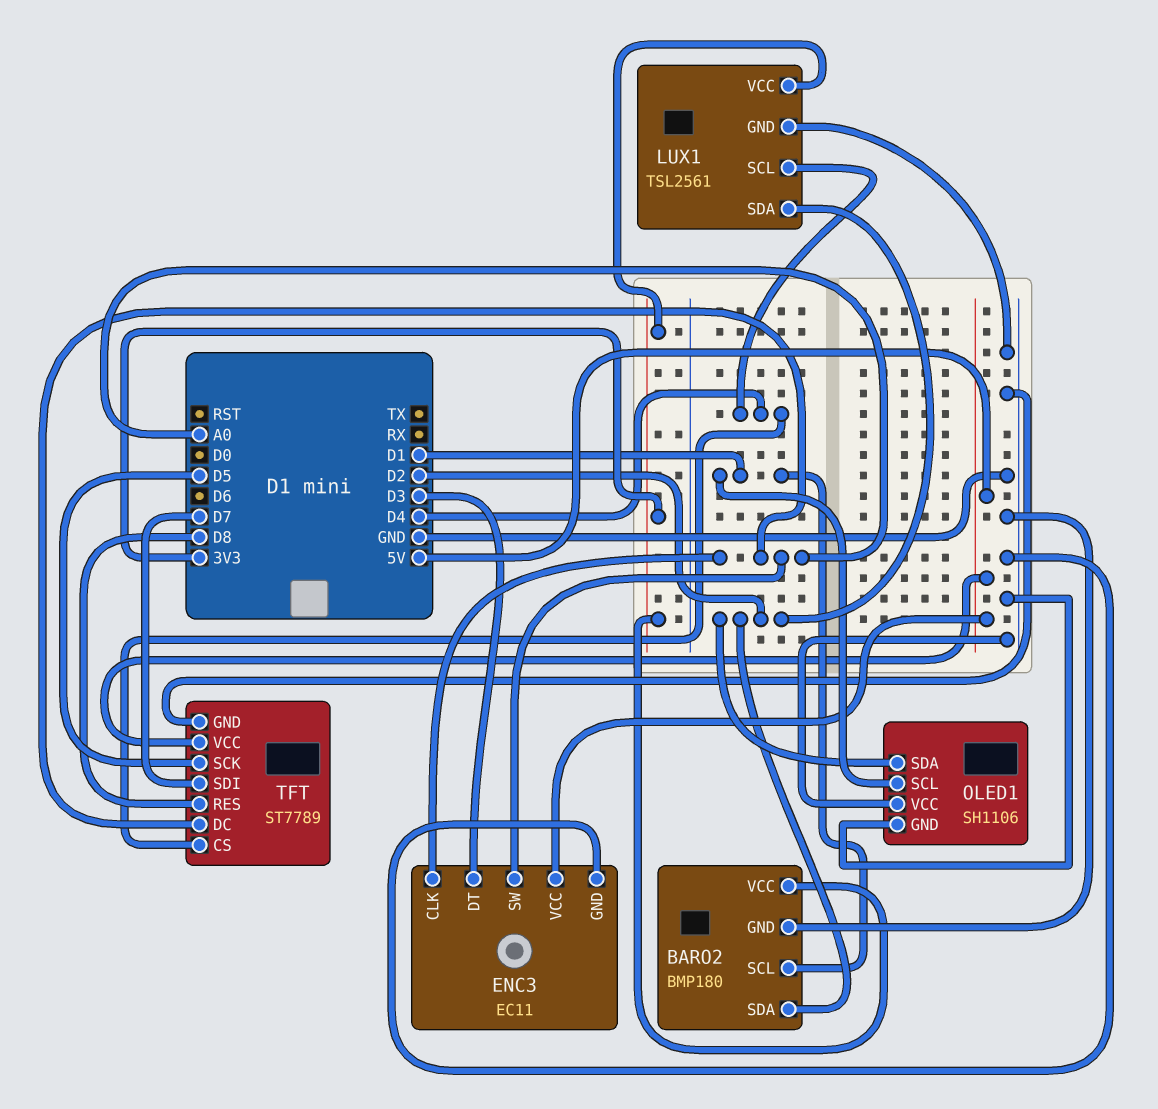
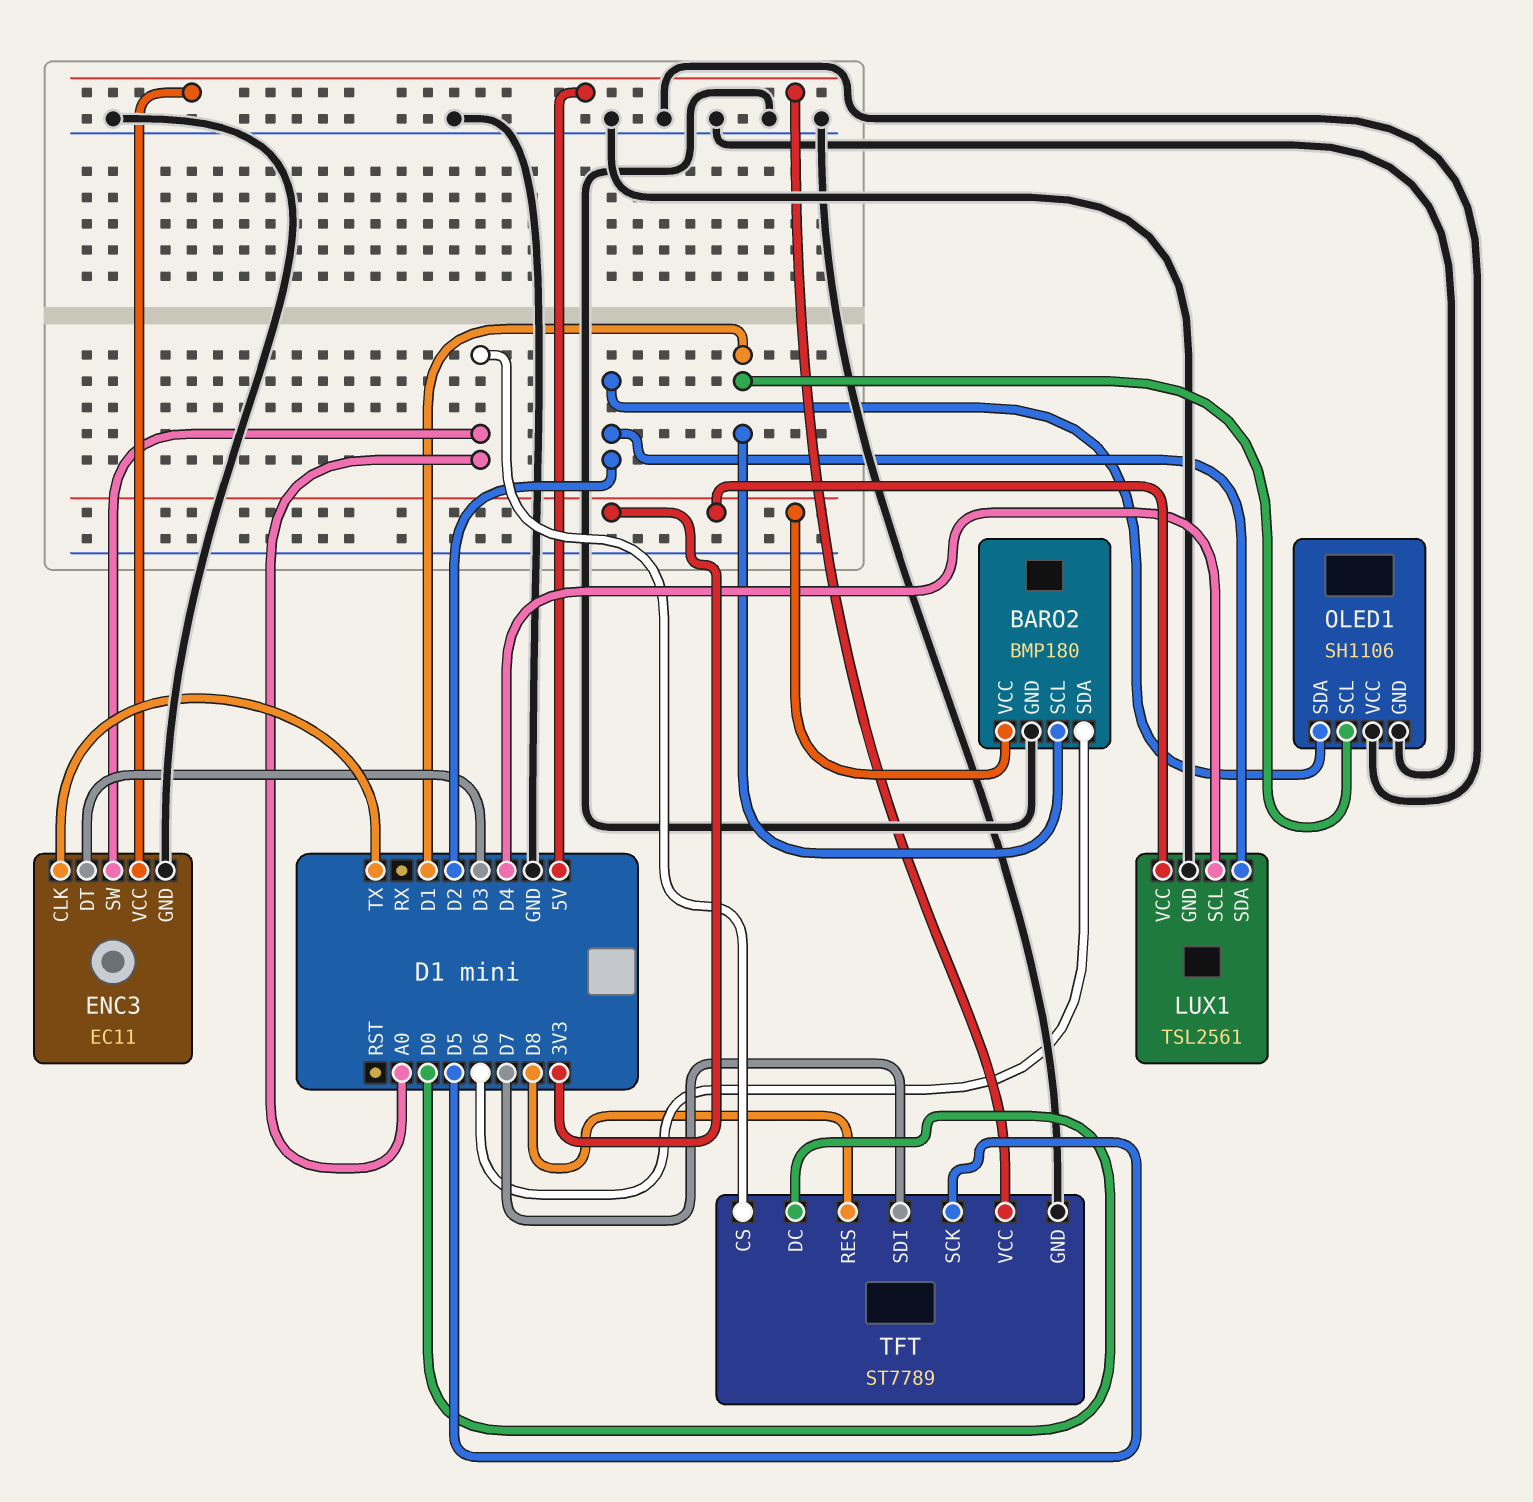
BARO2 pin SDA: D2 -> D6
ENC3 pin CLK: A0 -> TX
TFT pin CS: D4 -> A0
TFT pin DC: A0 -> D0

